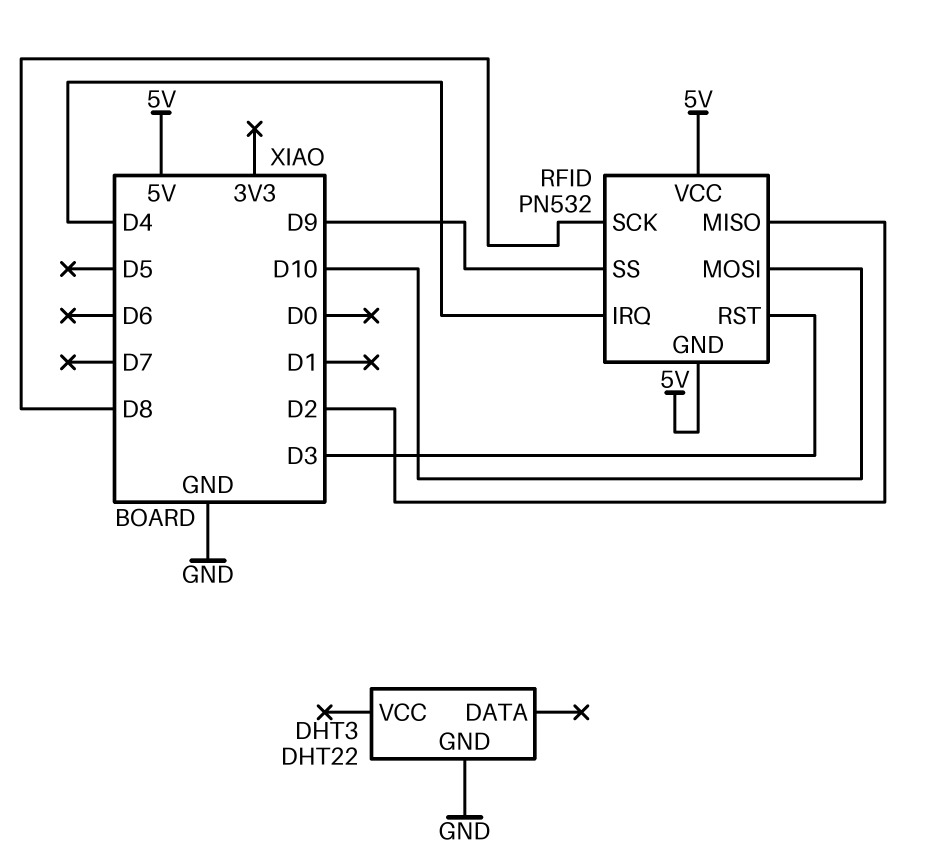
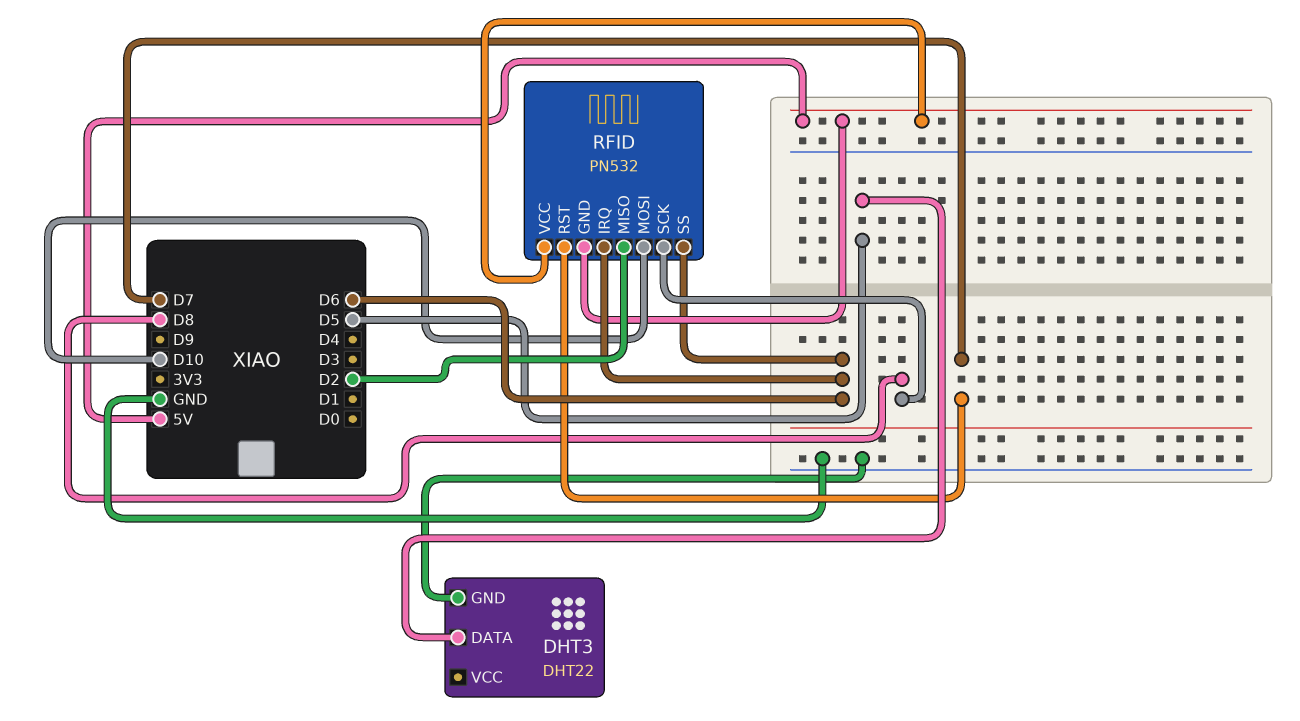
DHT3 pin DATA: none -> D5
RFID pin IRQ: D4 -> D6
RFID pin RST: D3 -> D7
RFID pin SS: D9 -> D6

